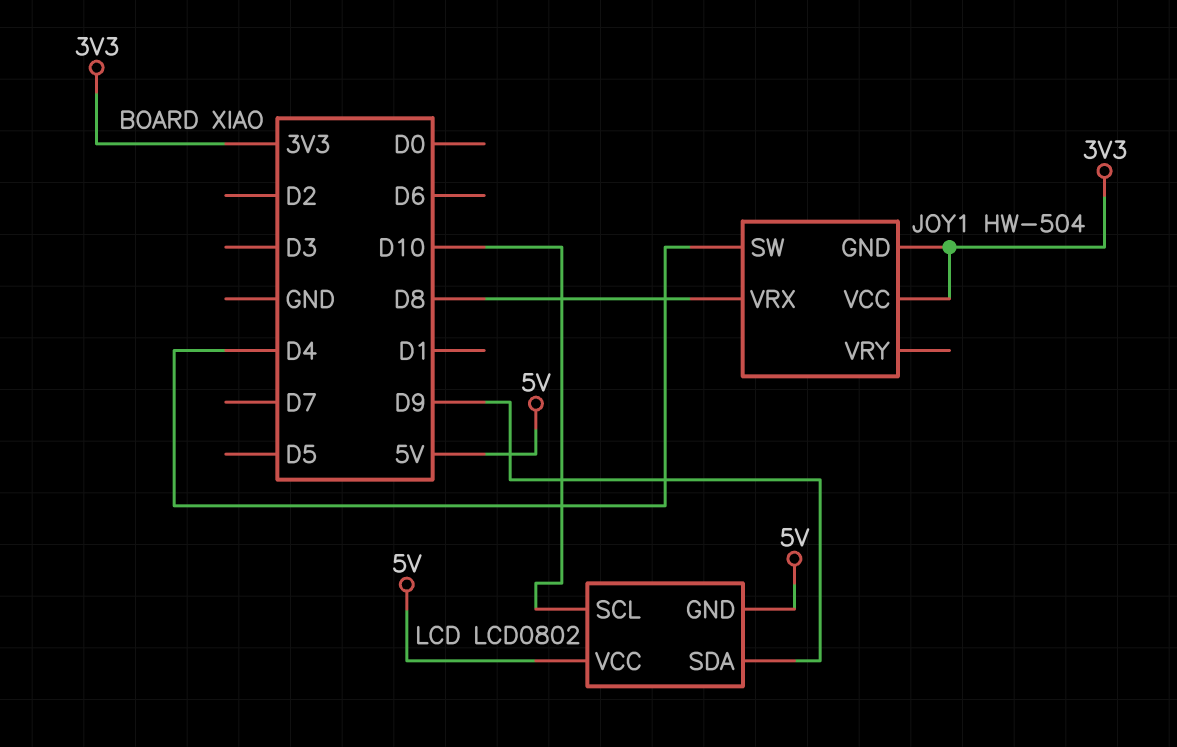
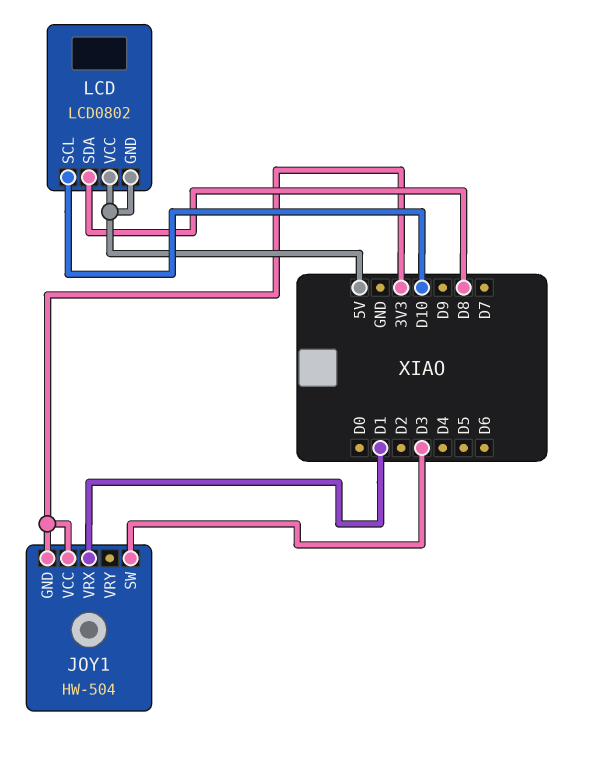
JOY1 pin SW: D4 -> D3
JOY1 pin VRX: D8 -> D1
LCD pin SDA: D9 -> D8

